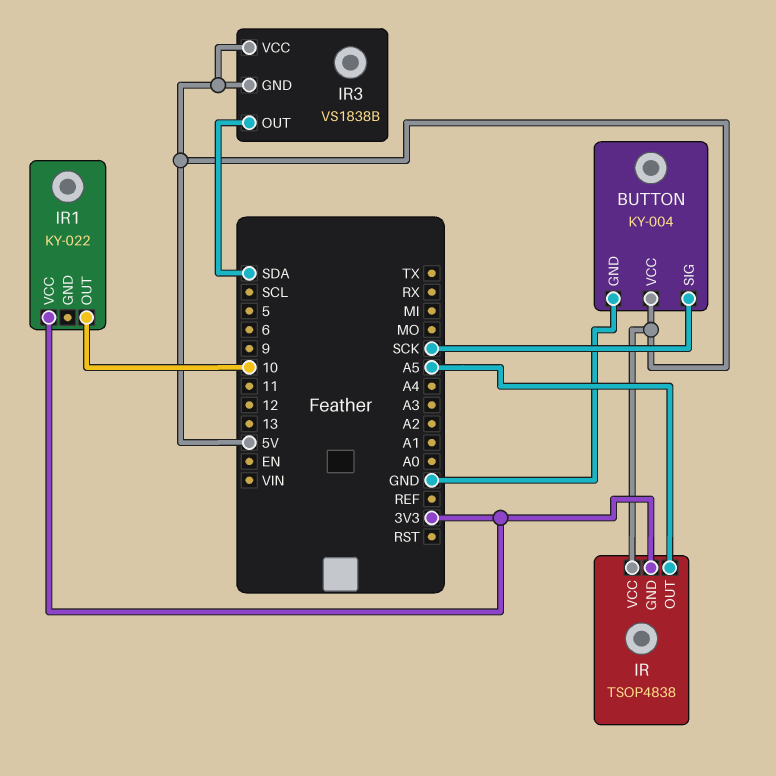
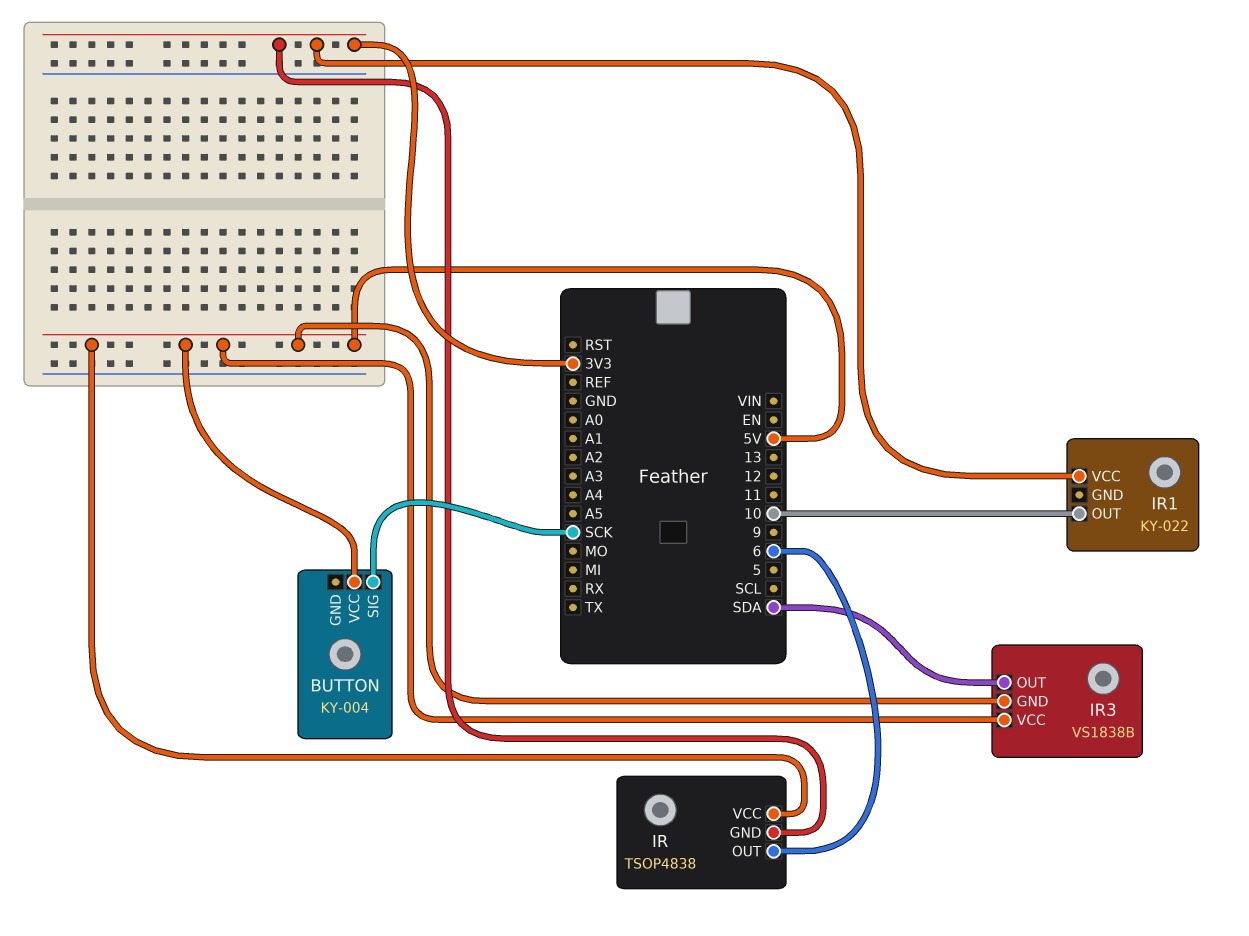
BUTTON pin GND: GND -> none
IR pin OUT: A5 -> 6

